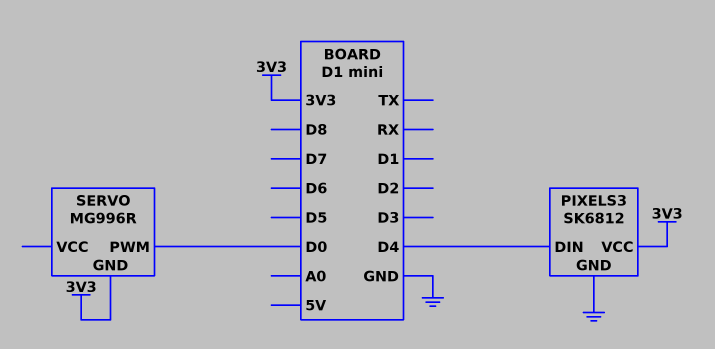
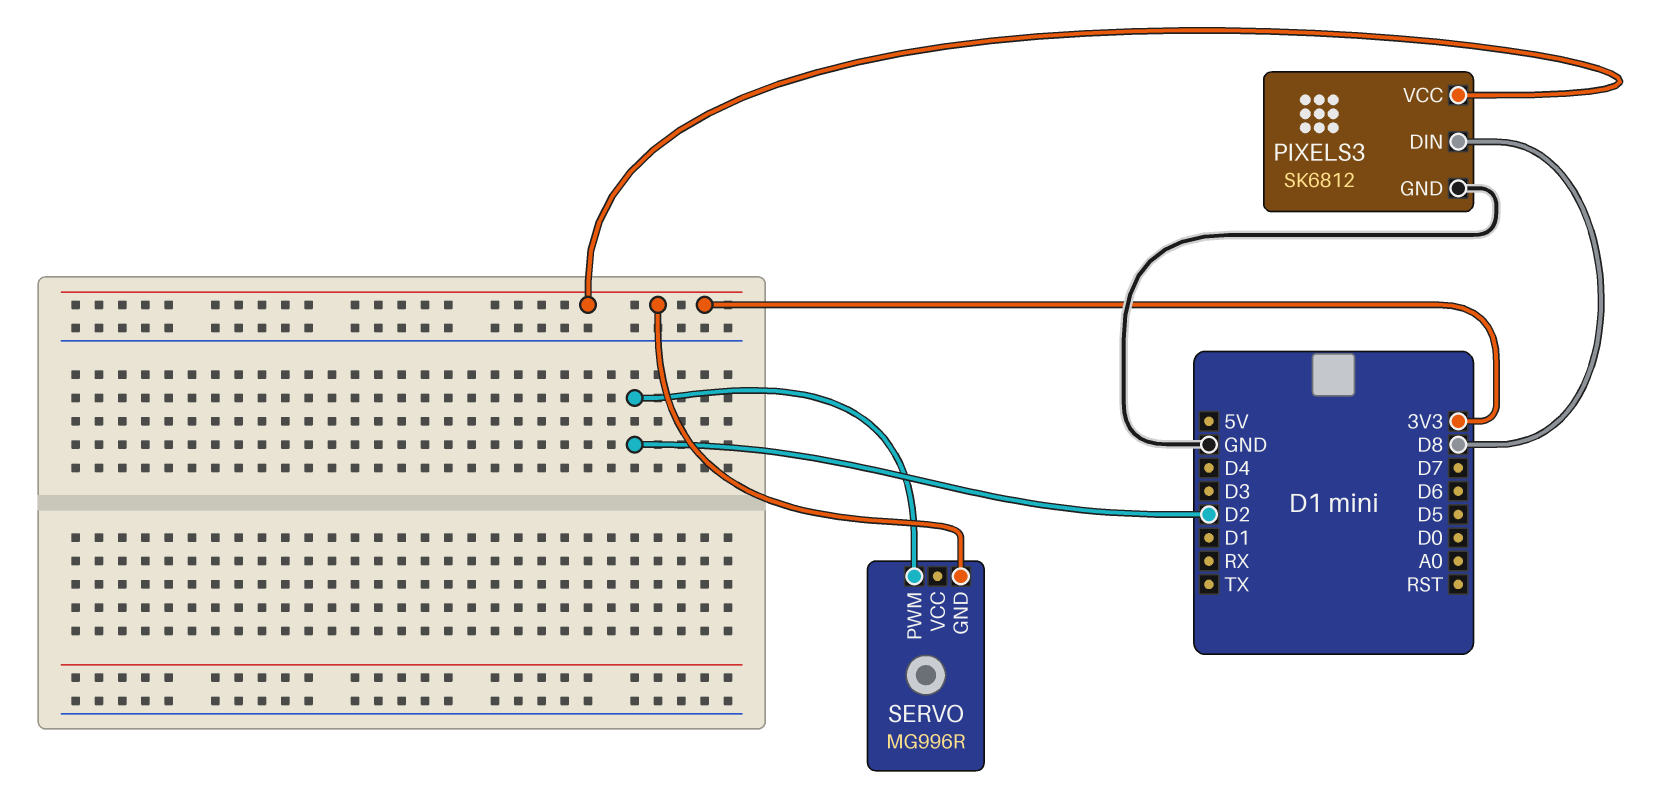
PIXELS3 pin DIN: D4 -> D8
SERVO pin PWM: D0 -> D2

